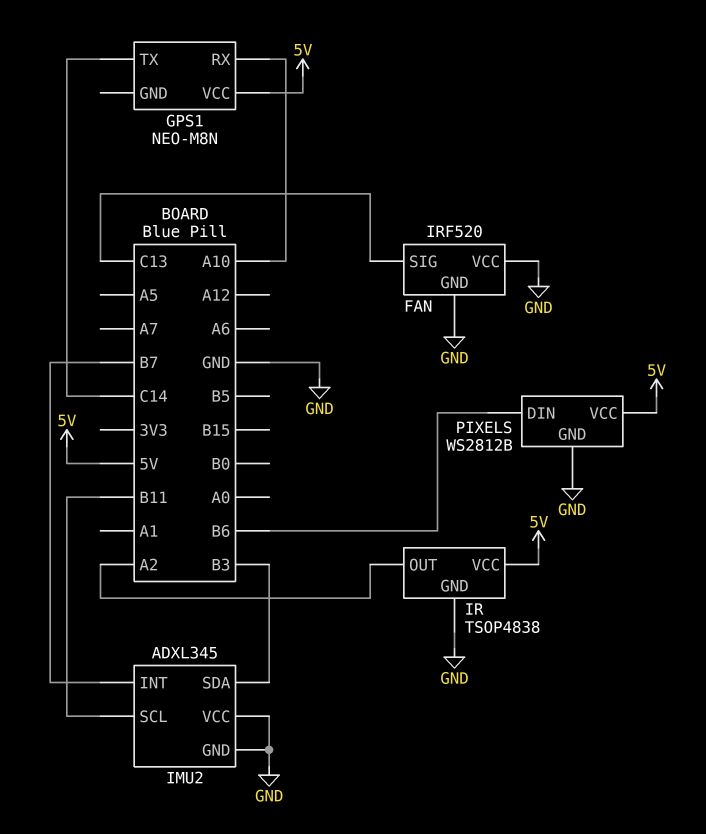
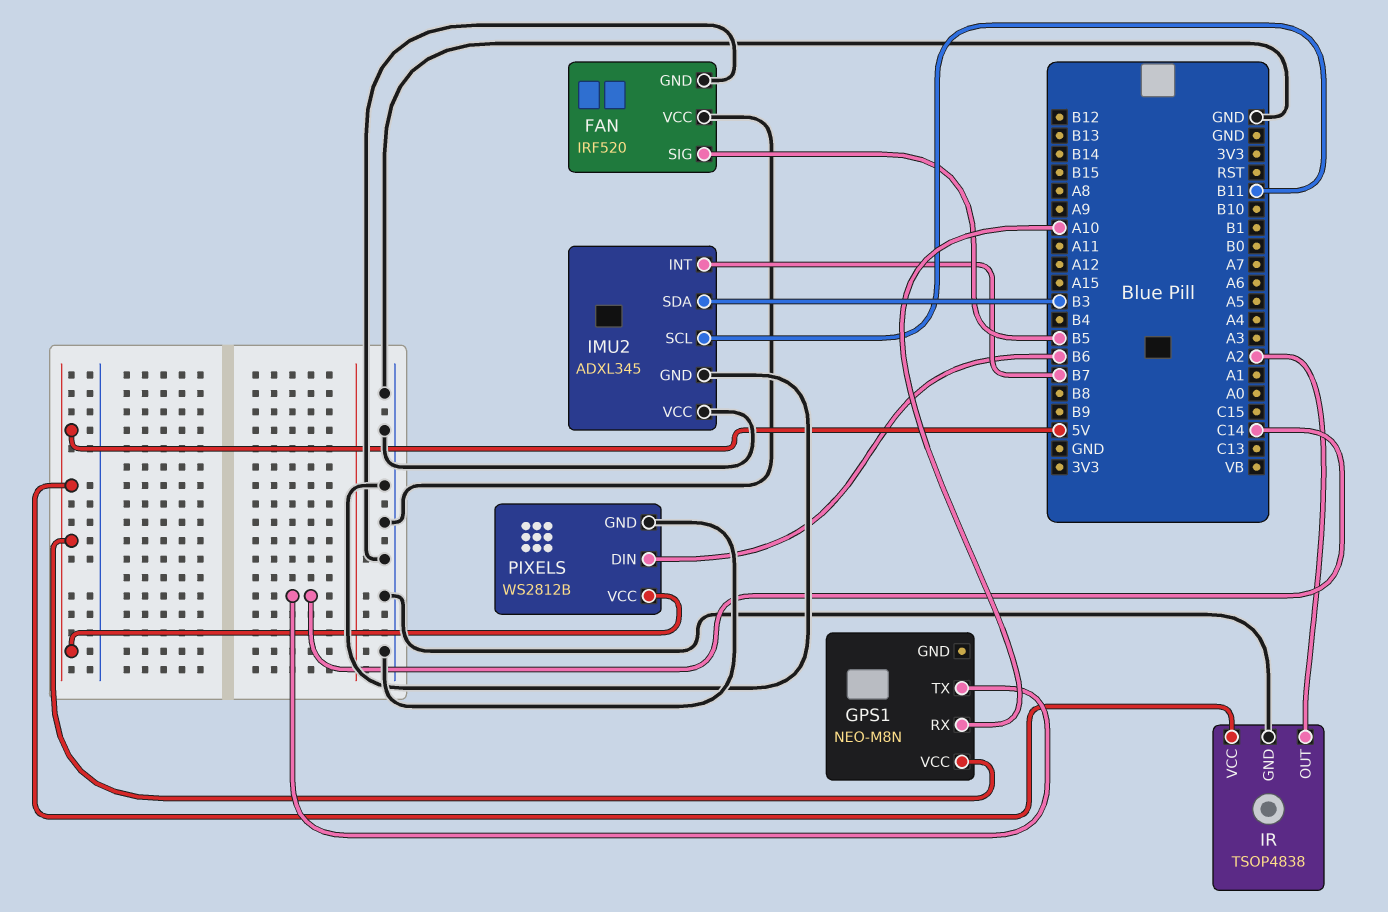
FAN pin SIG: C13 -> B5

